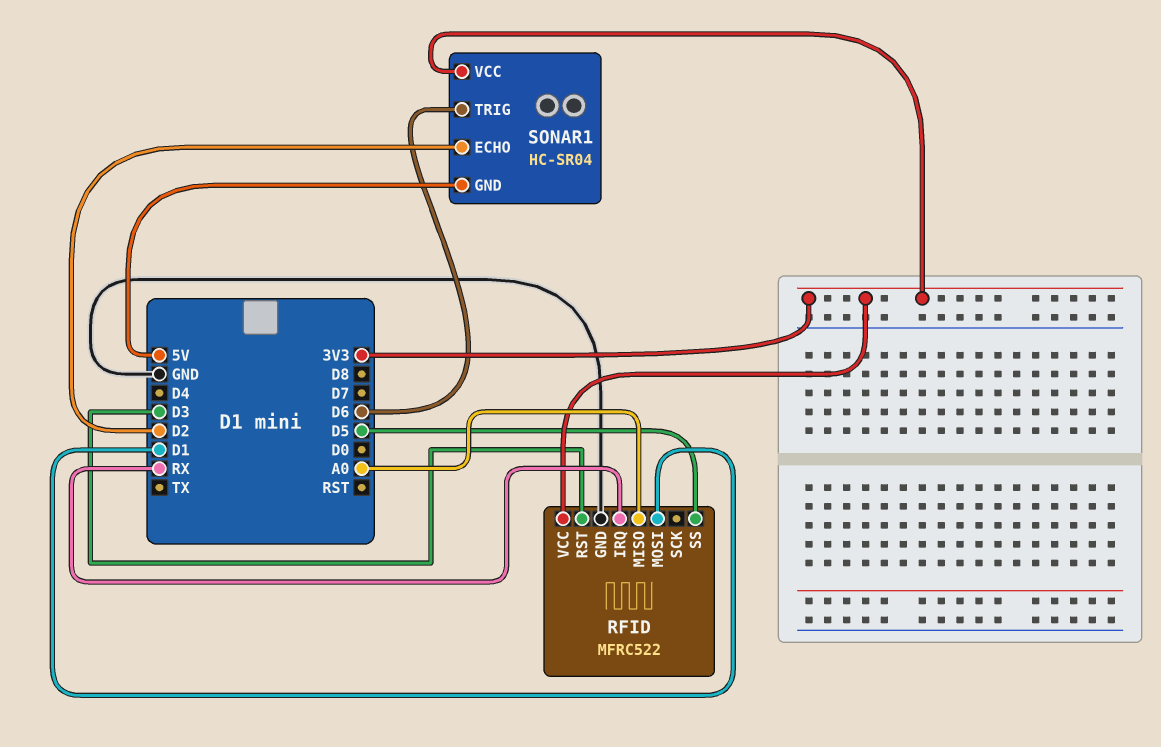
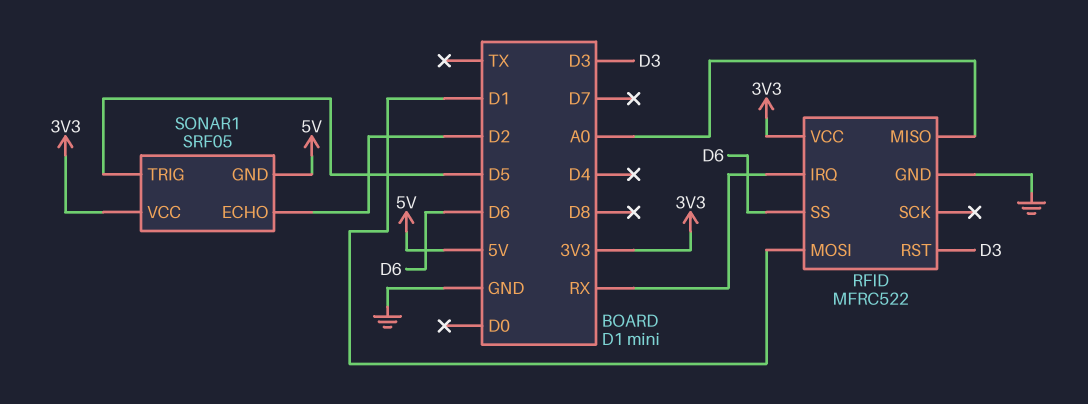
RFID pin SS: D5 -> D6
SONAR1: HC-SR04 -> SRF05
SONAR1 pin TRIG: D6 -> D5

